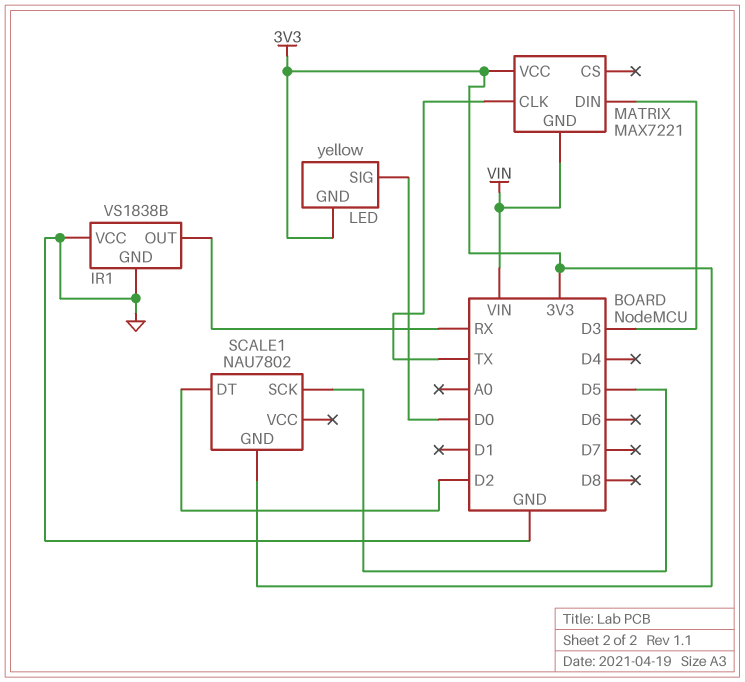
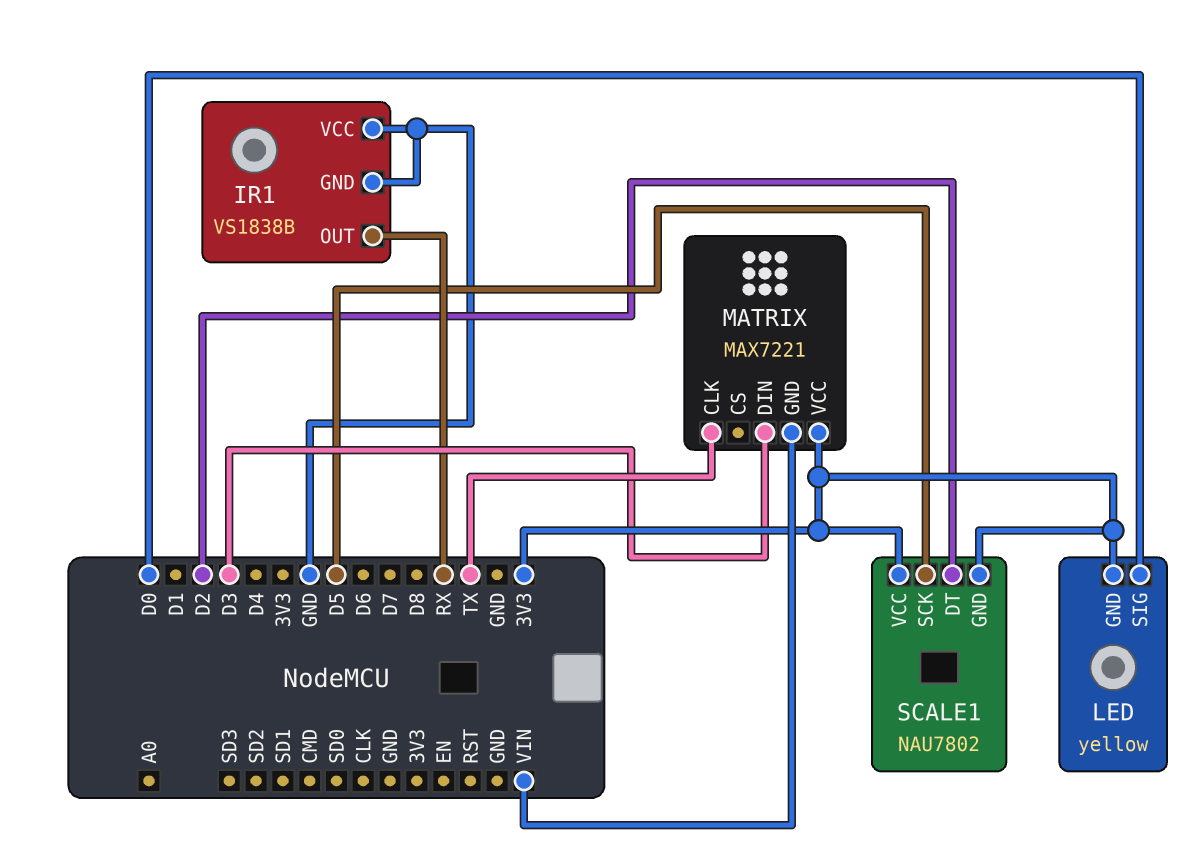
SCALE1 pin VCC: none -> 3V3

